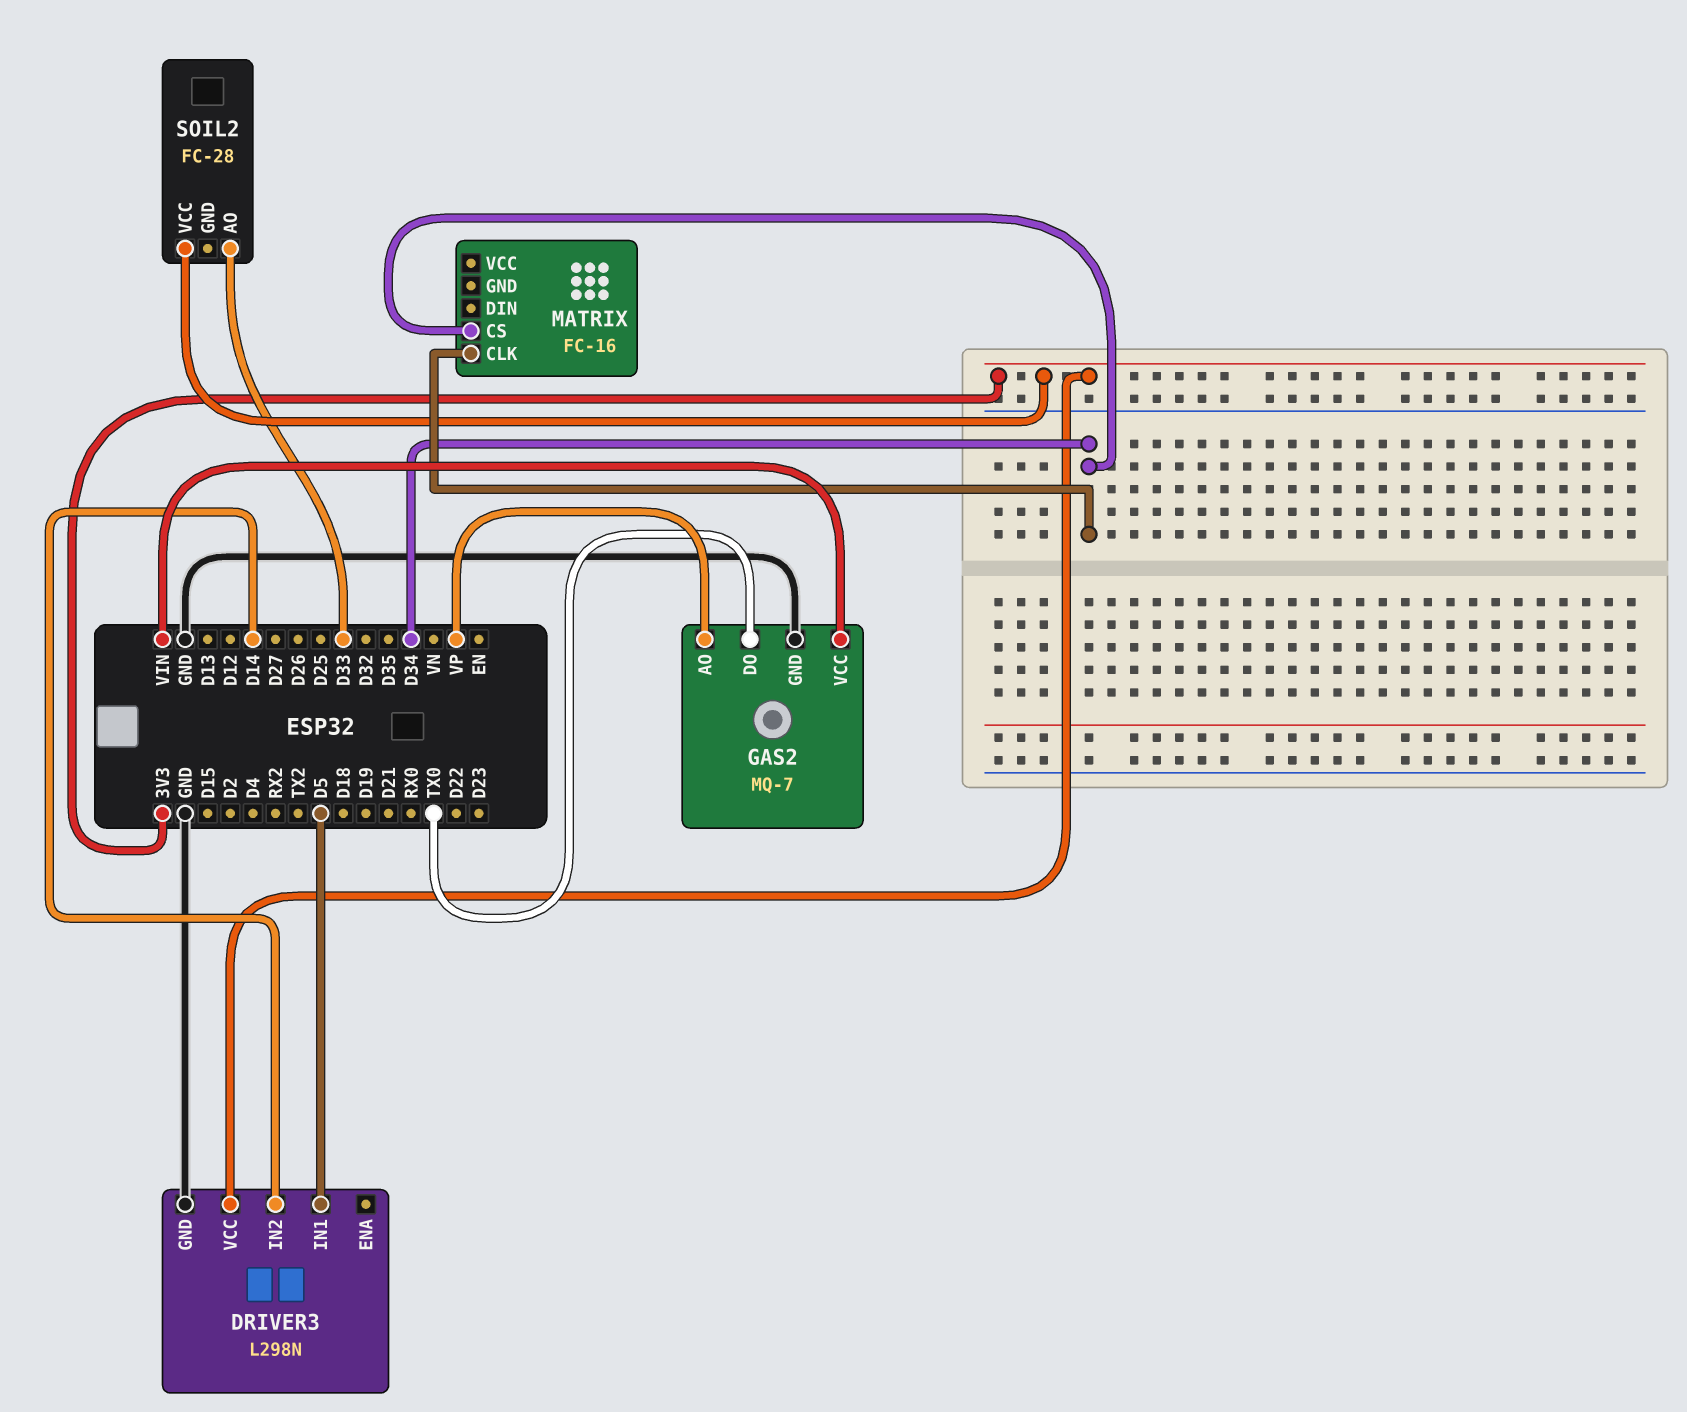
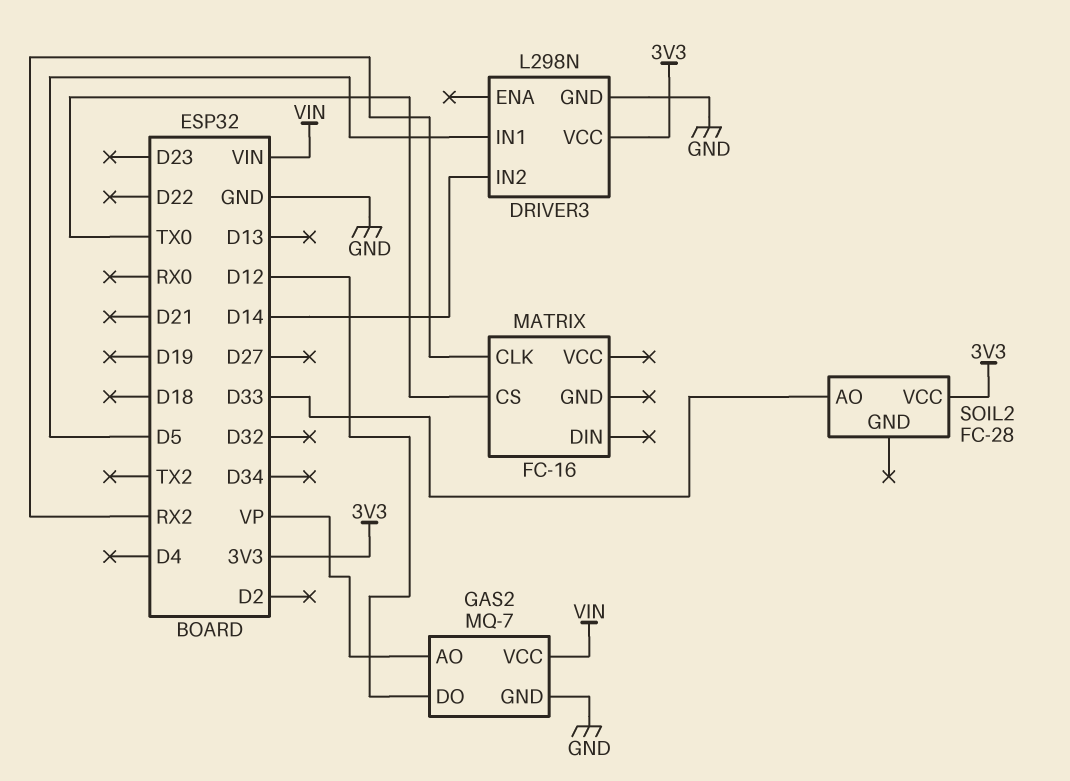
GAS2 pin DO: TX0 -> D12
MATRIX pin CLK: D34 -> RX2
MATRIX pin CS: D34 -> TX0

